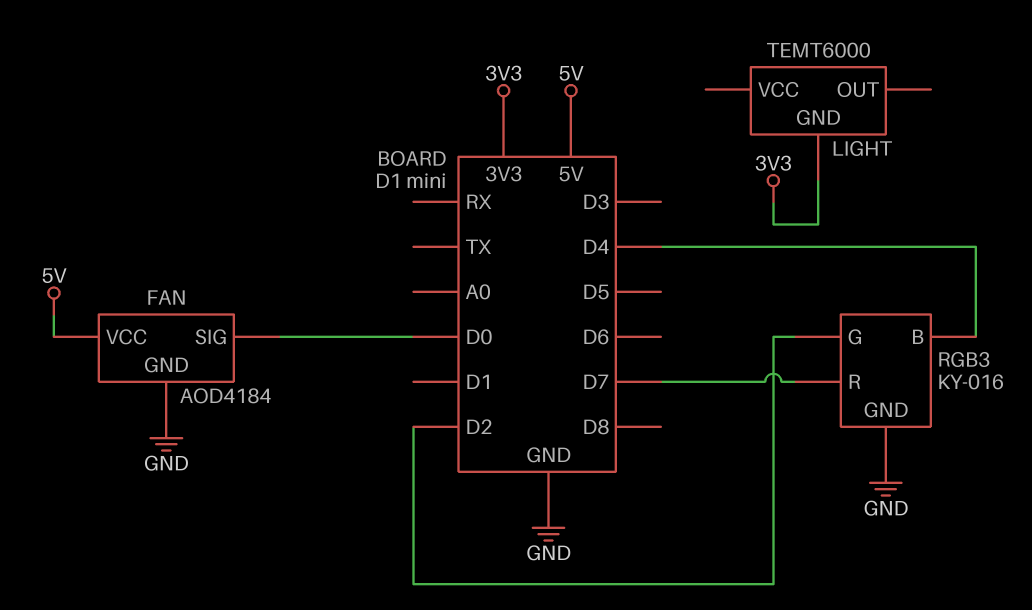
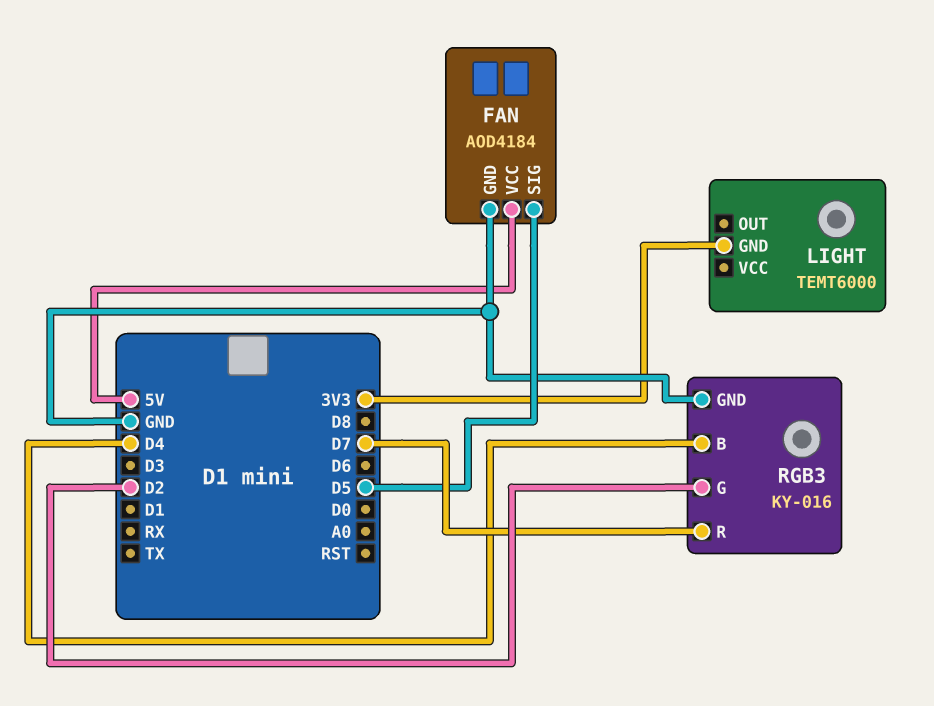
FAN pin SIG: D0 -> D5

